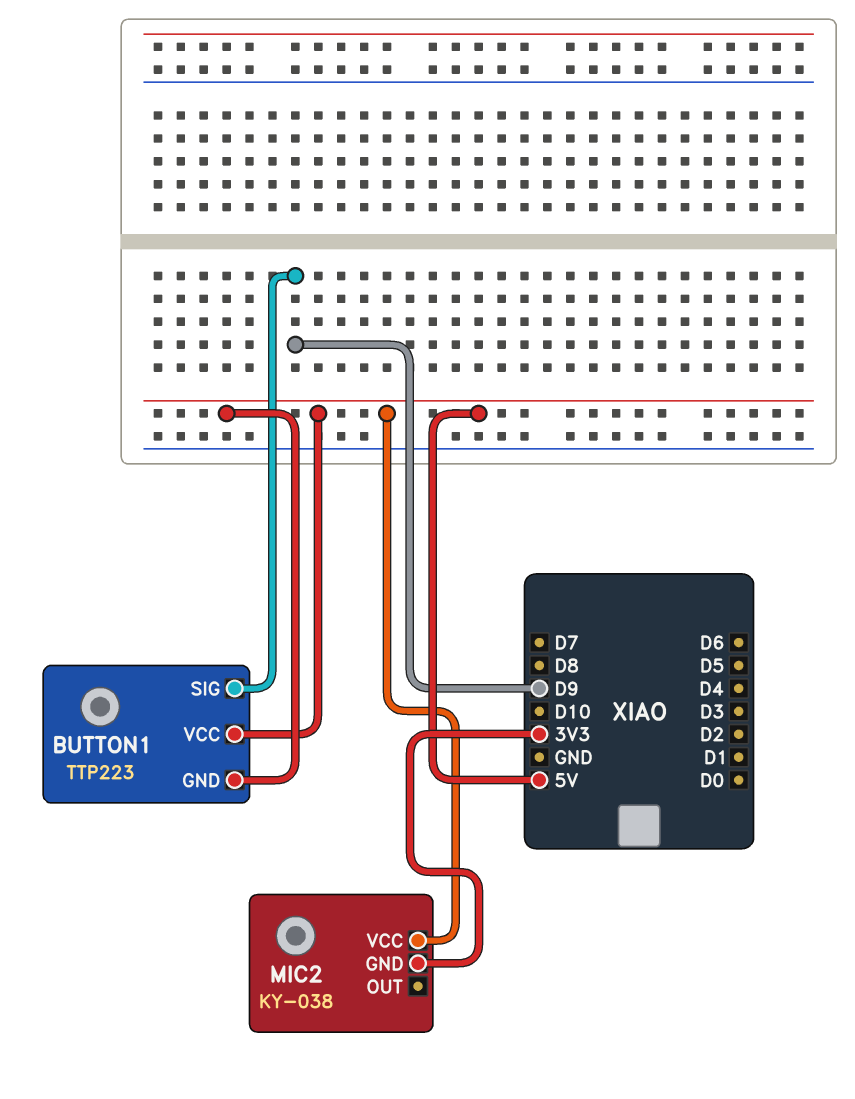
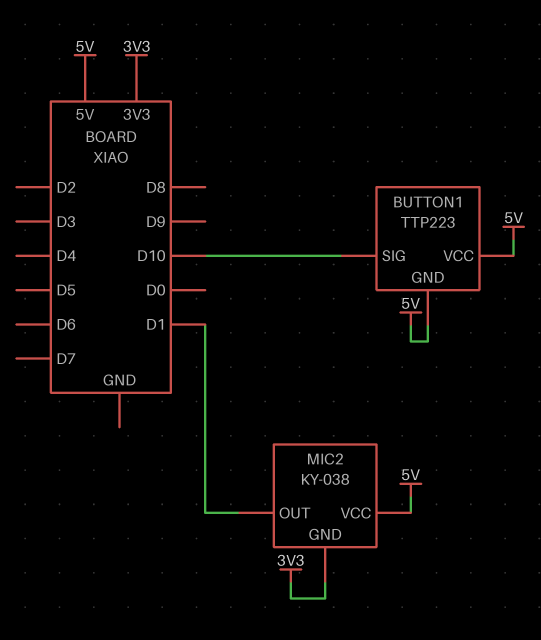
BUTTON1 pin SIG: D9 -> D10
MIC2 pin OUT: none -> D1

